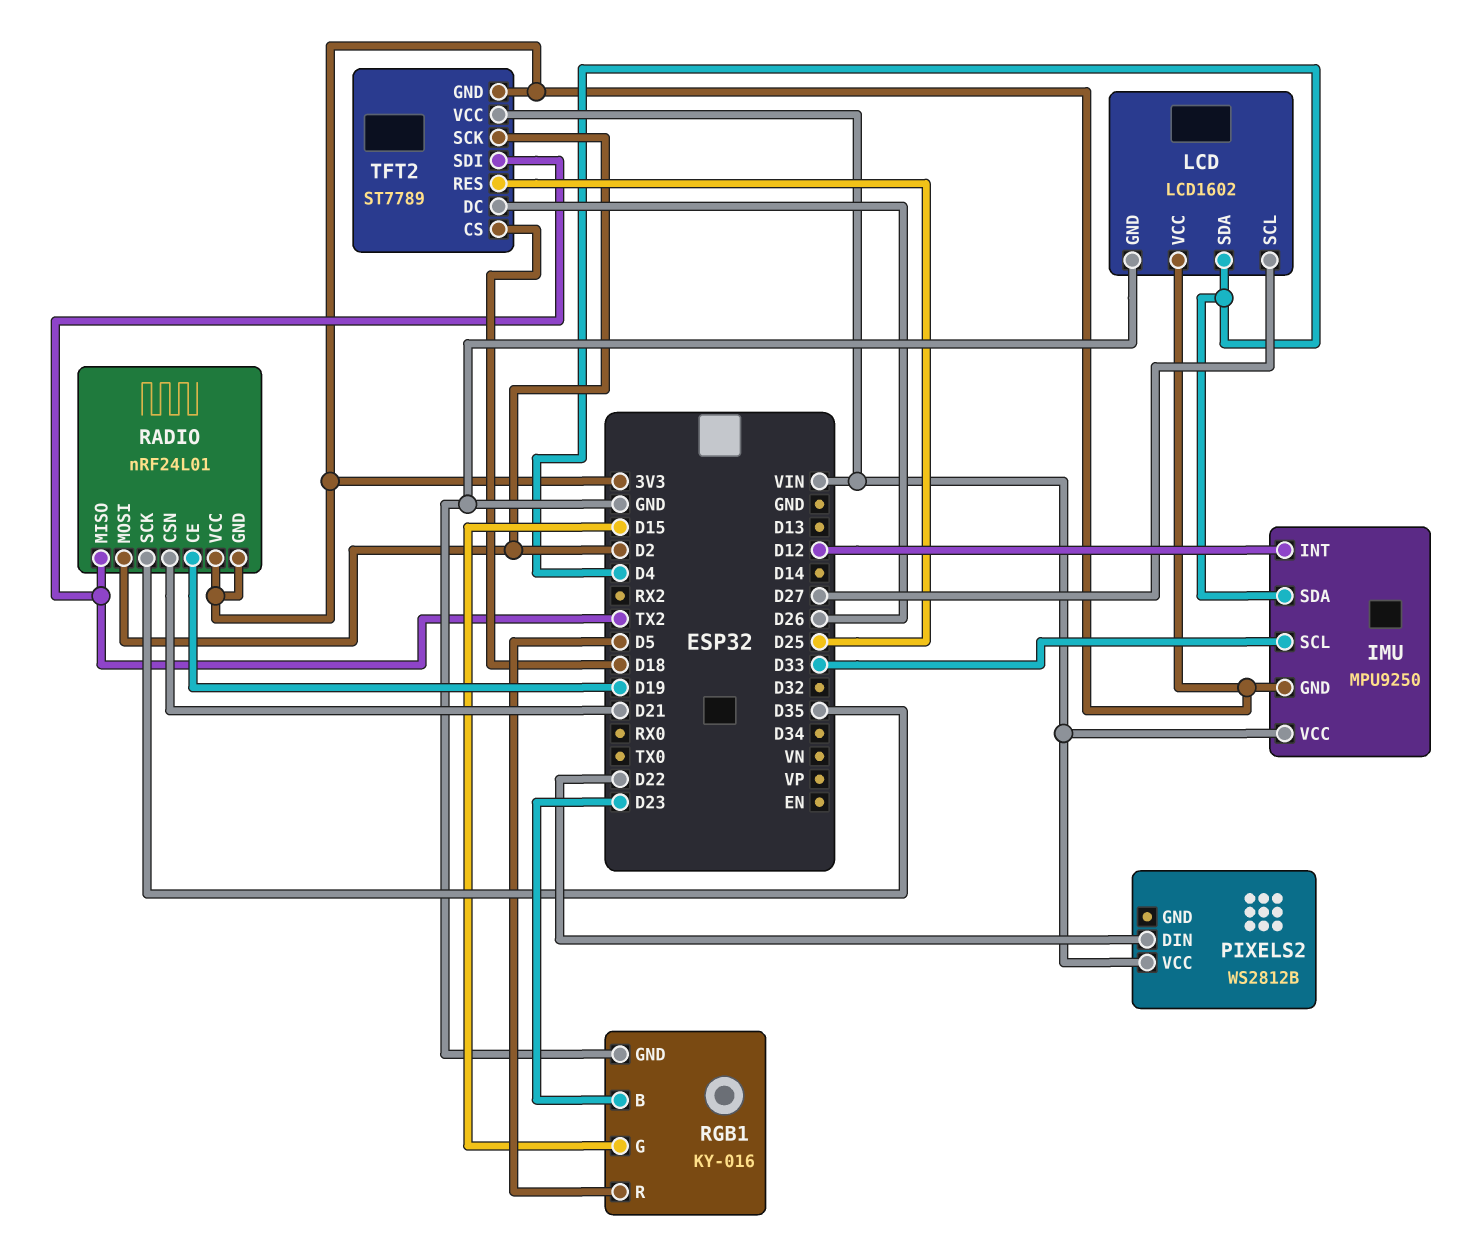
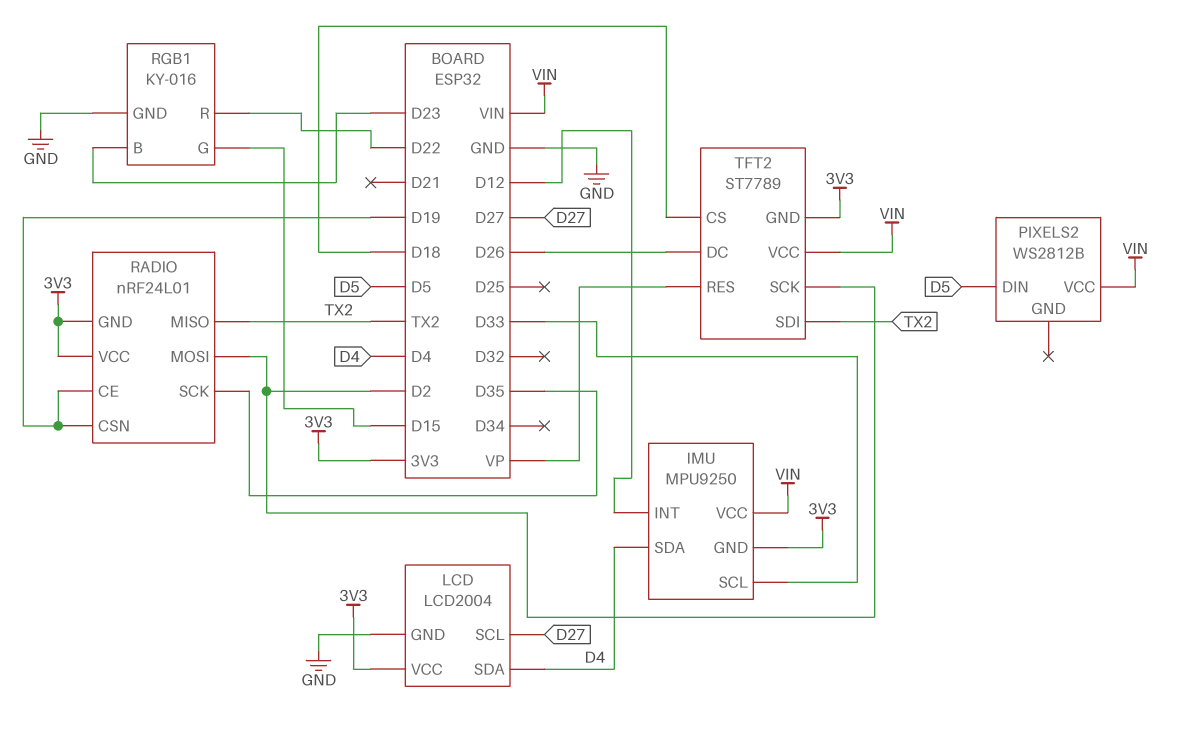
LCD: LCD1602 -> LCD2004
PIXELS2 pin DIN: D22 -> D5
RADIO pin CSN: D21 -> D19
RGB1 pin R: D5 -> D22
TFT2 pin RES: D25 -> VP

